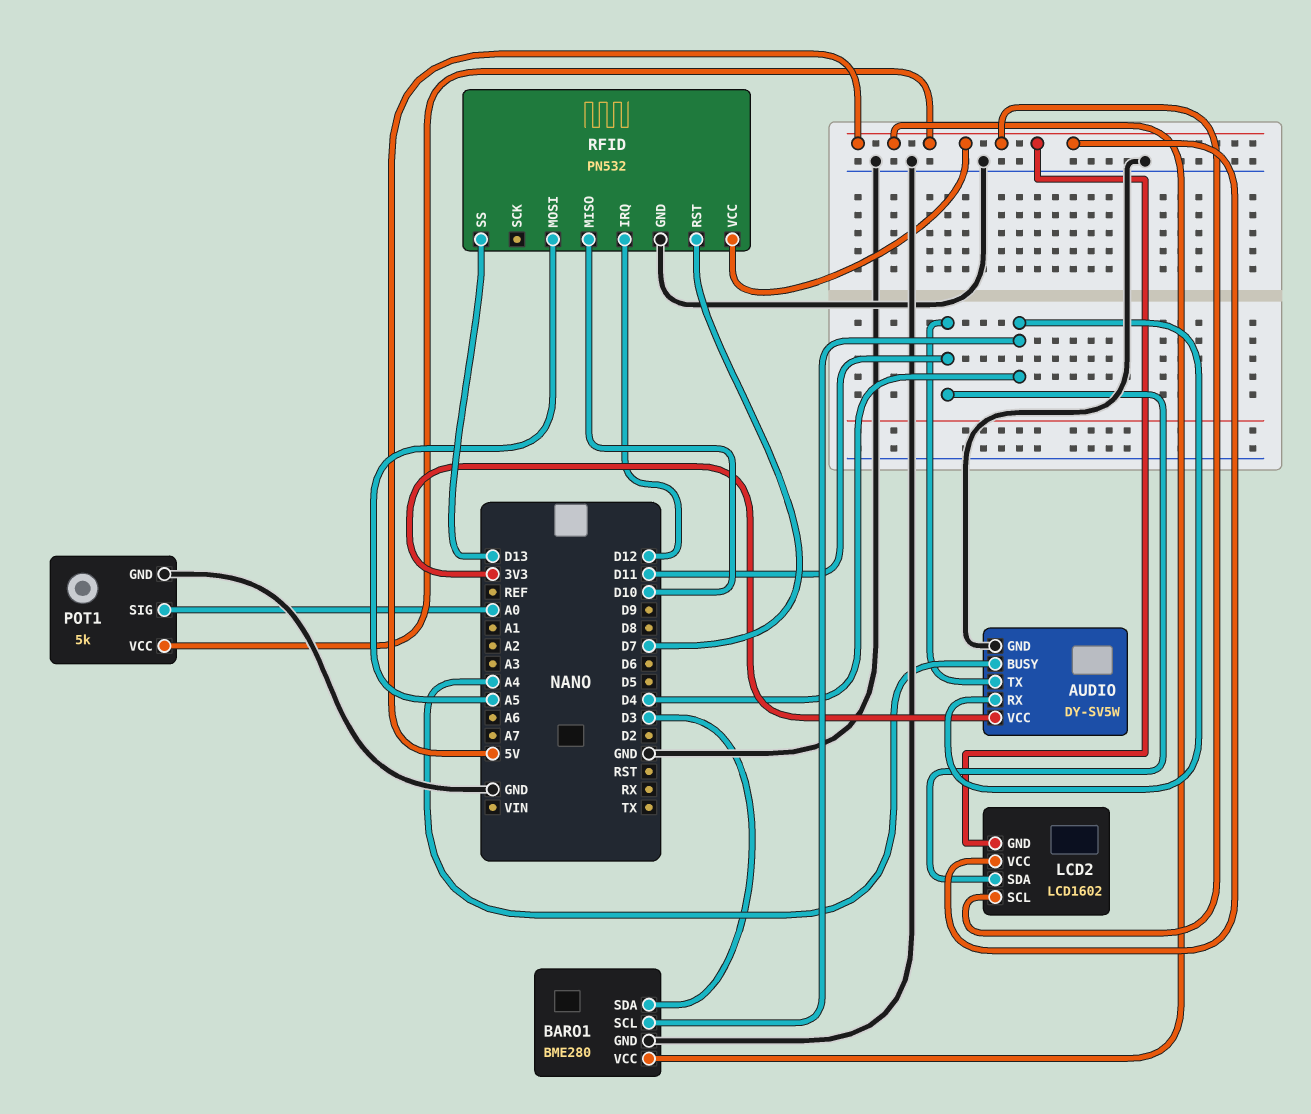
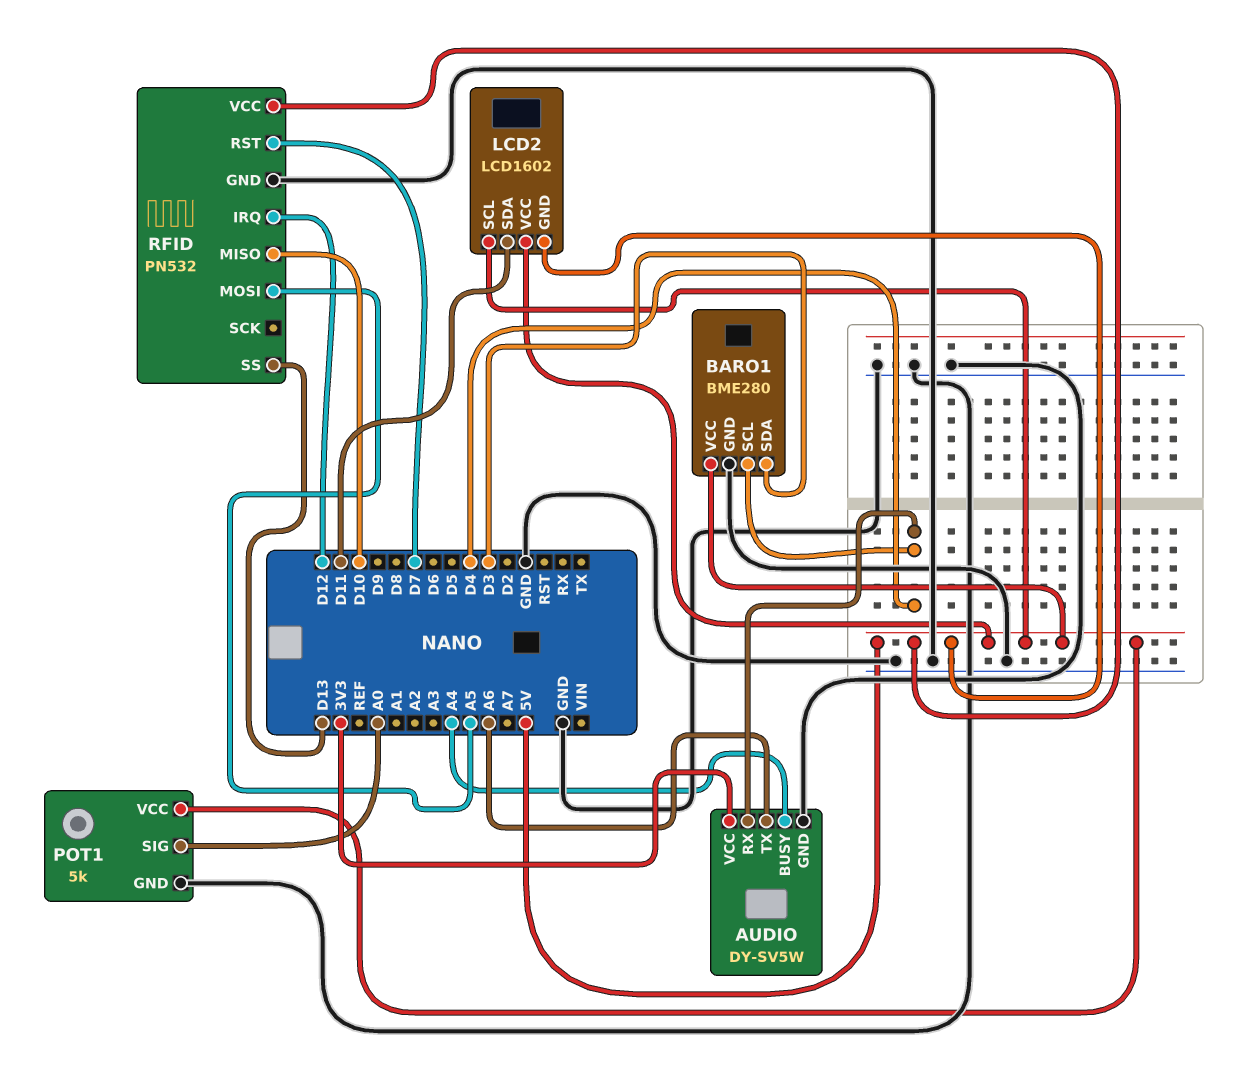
AUDIO pin TX: D11 -> A6

